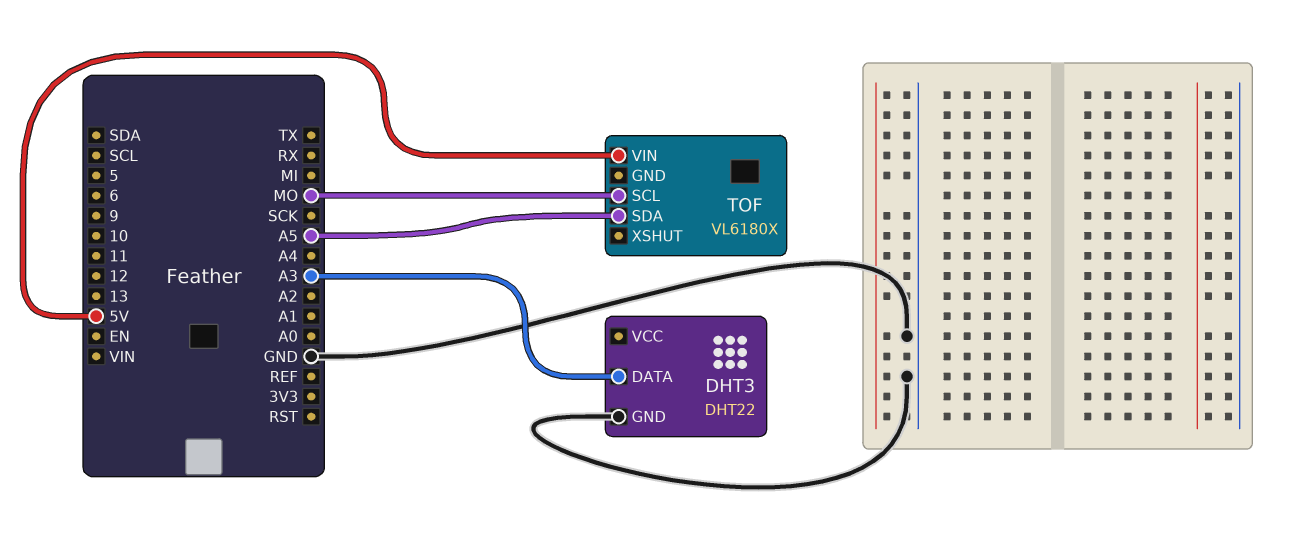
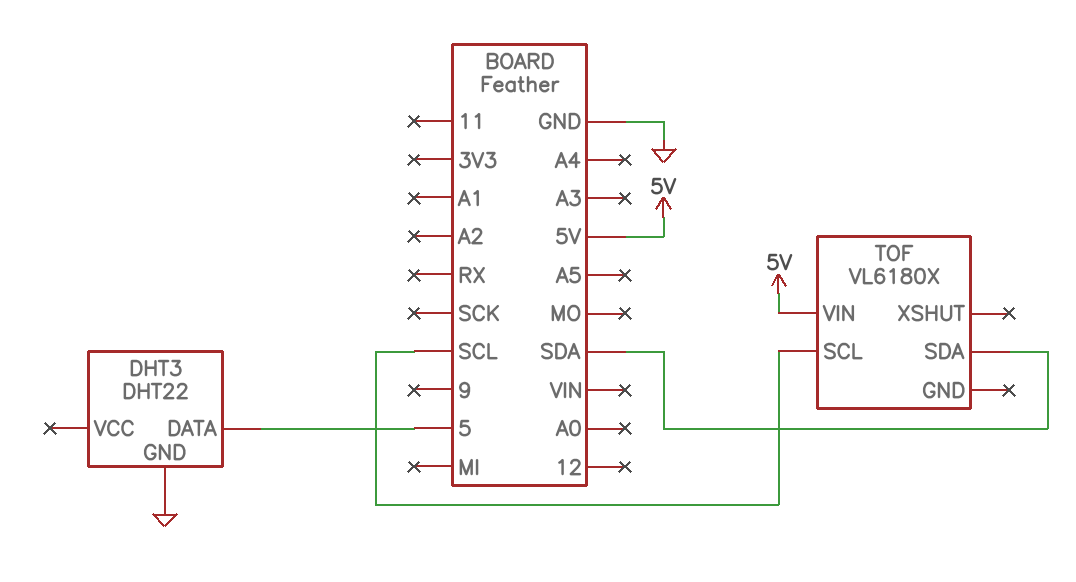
DHT3 pin DATA: A3 -> 5
TOF pin SCL: MO -> SCL
TOF pin SDA: A5 -> SDA

